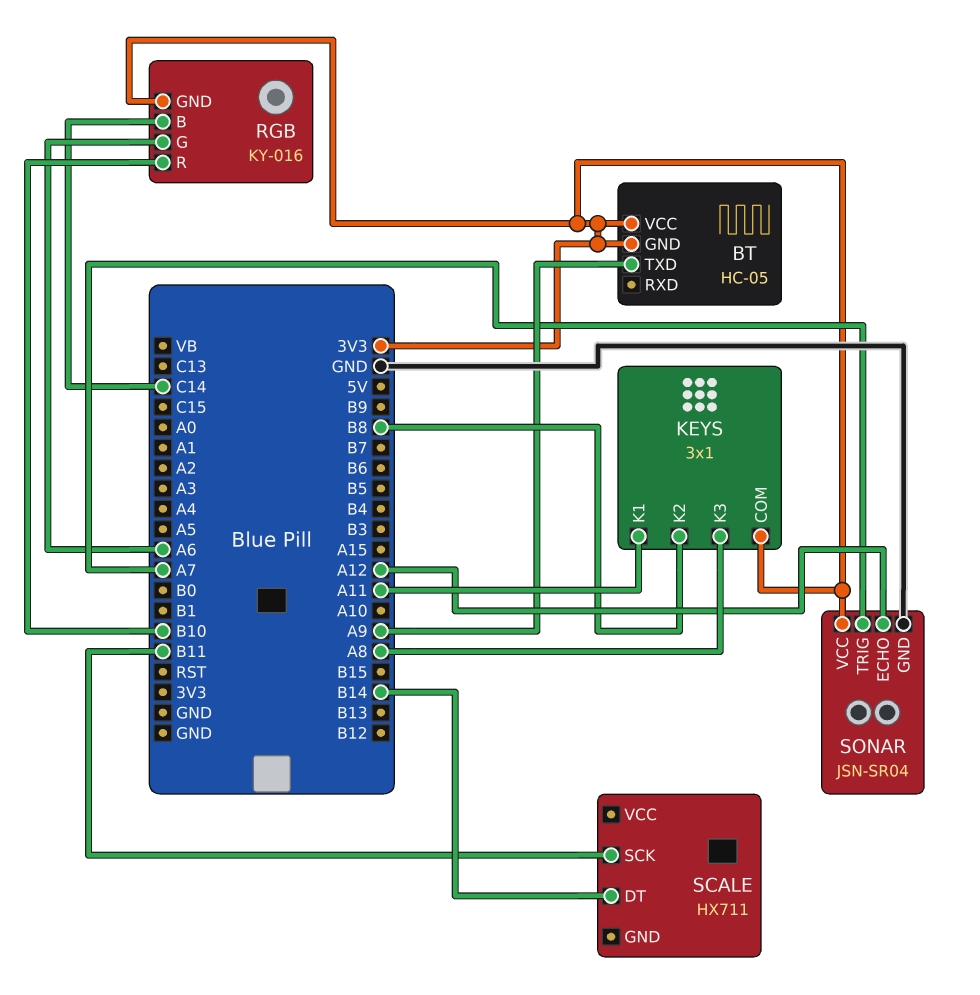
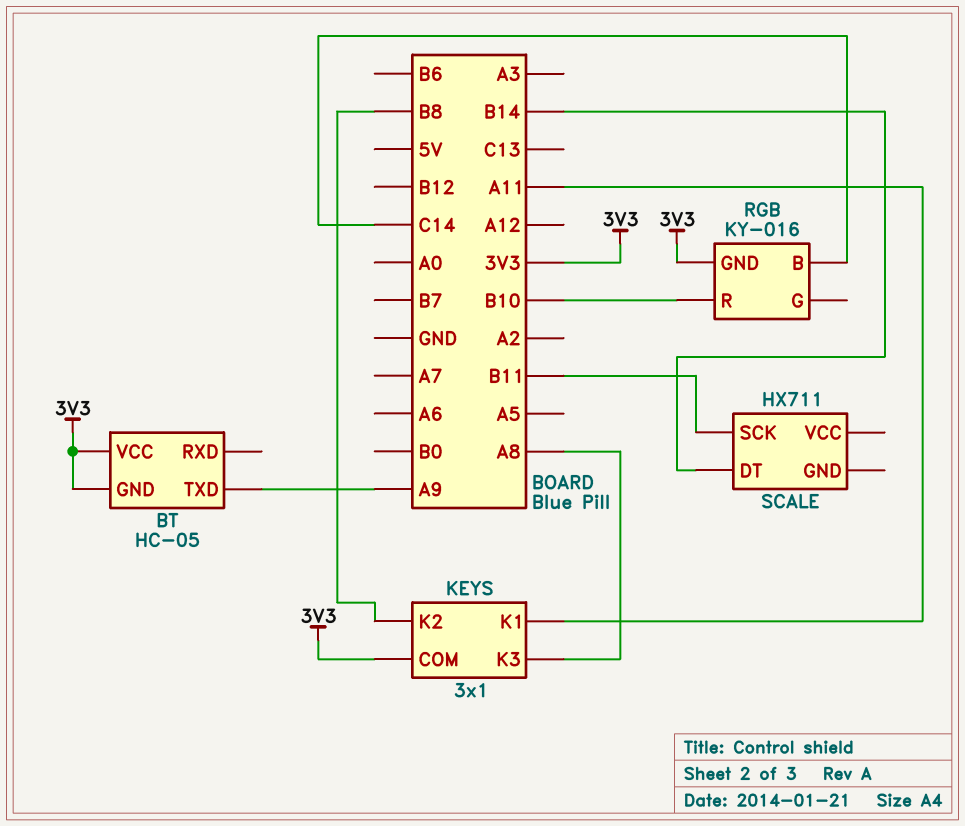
RGB pin G: A6 -> none
SONAR: JSN-SR04 -> none
SONAR pin ECHO: A12 -> none
SONAR pin GND: GND -> none
SONAR pin TRIG: A7 -> none
SONAR pin VCC: 3V3 -> none

